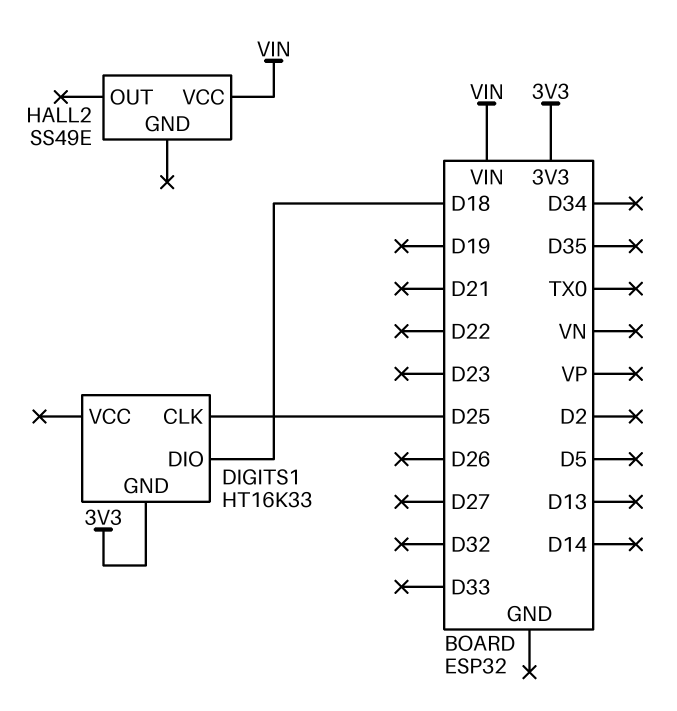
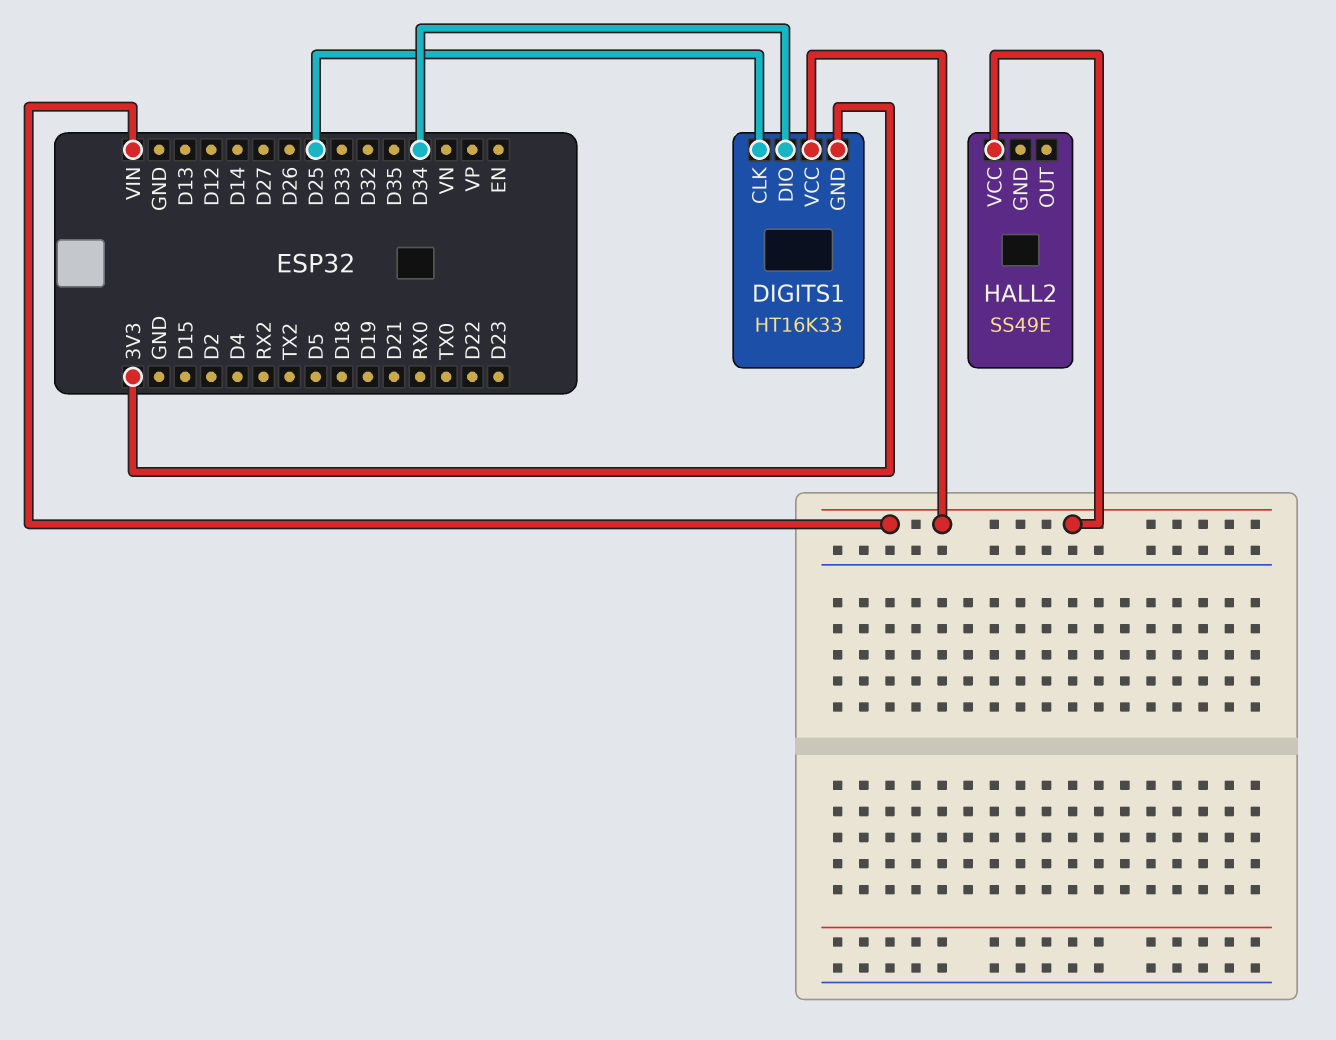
DIGITS1 pin DIO: D18 -> D34
DIGITS1 pin VCC: none -> VIN

